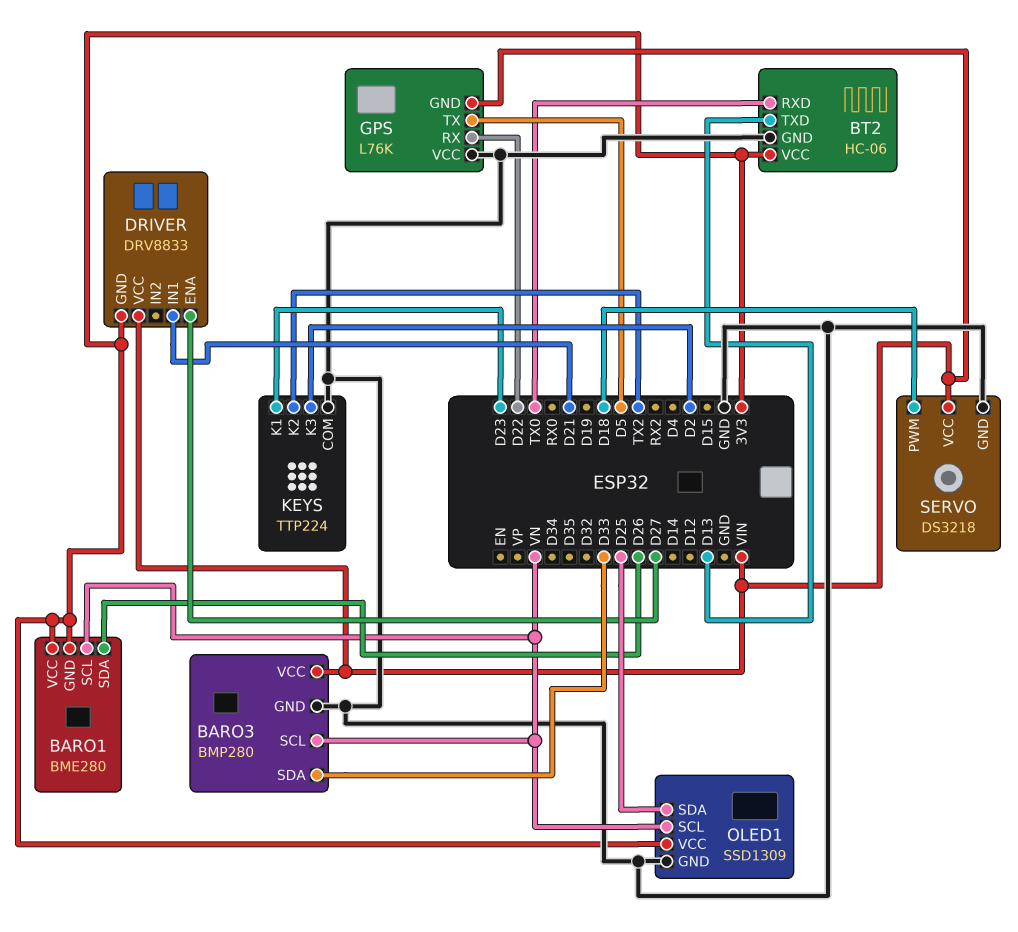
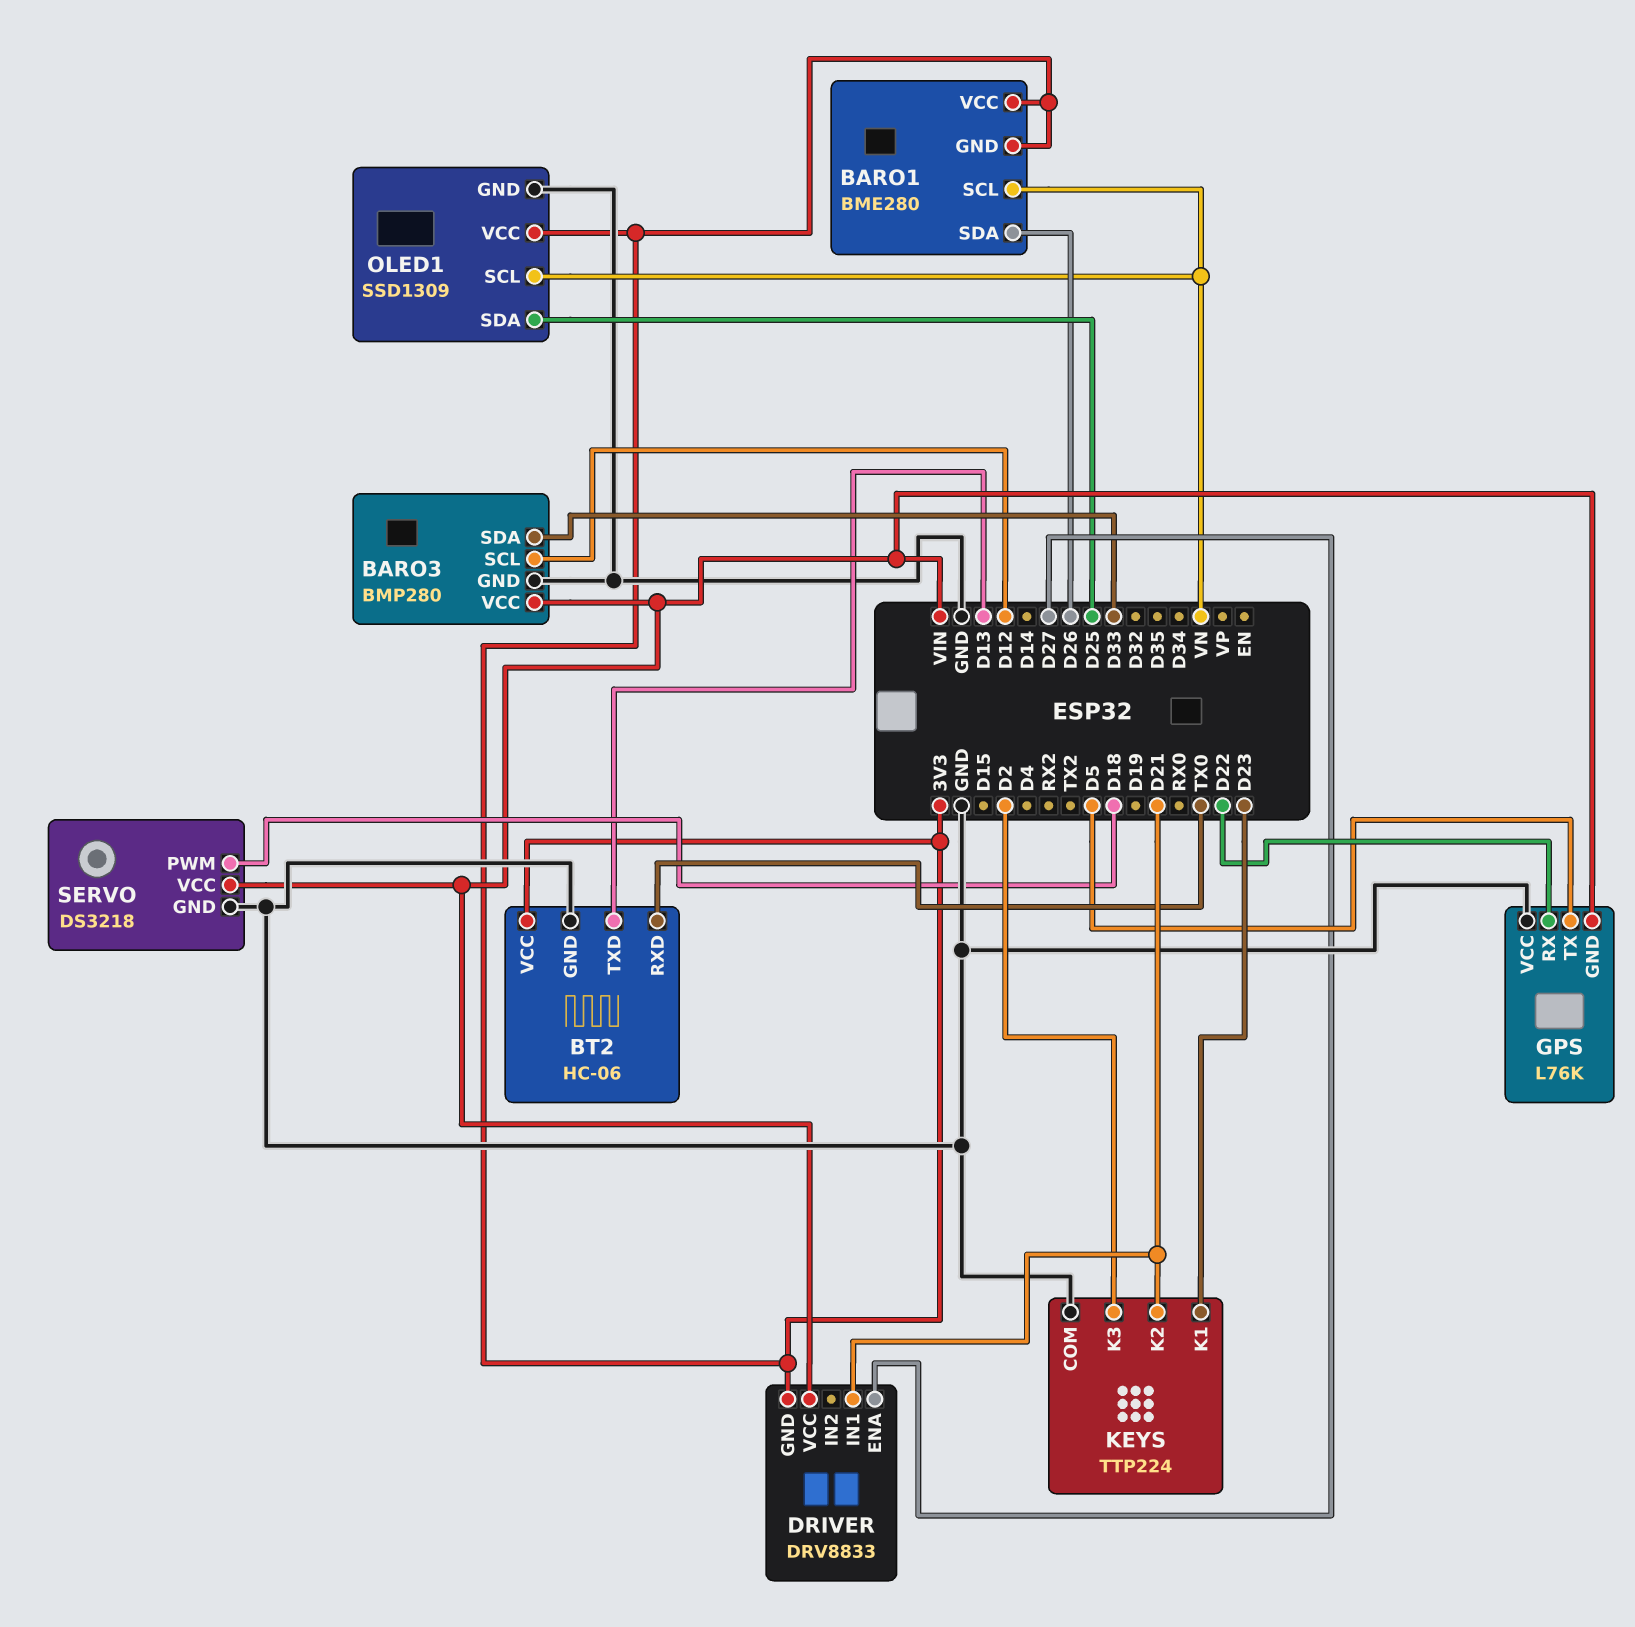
BARO3 pin SCL: VN -> D12
KEYS pin K2: TX2 -> D21

